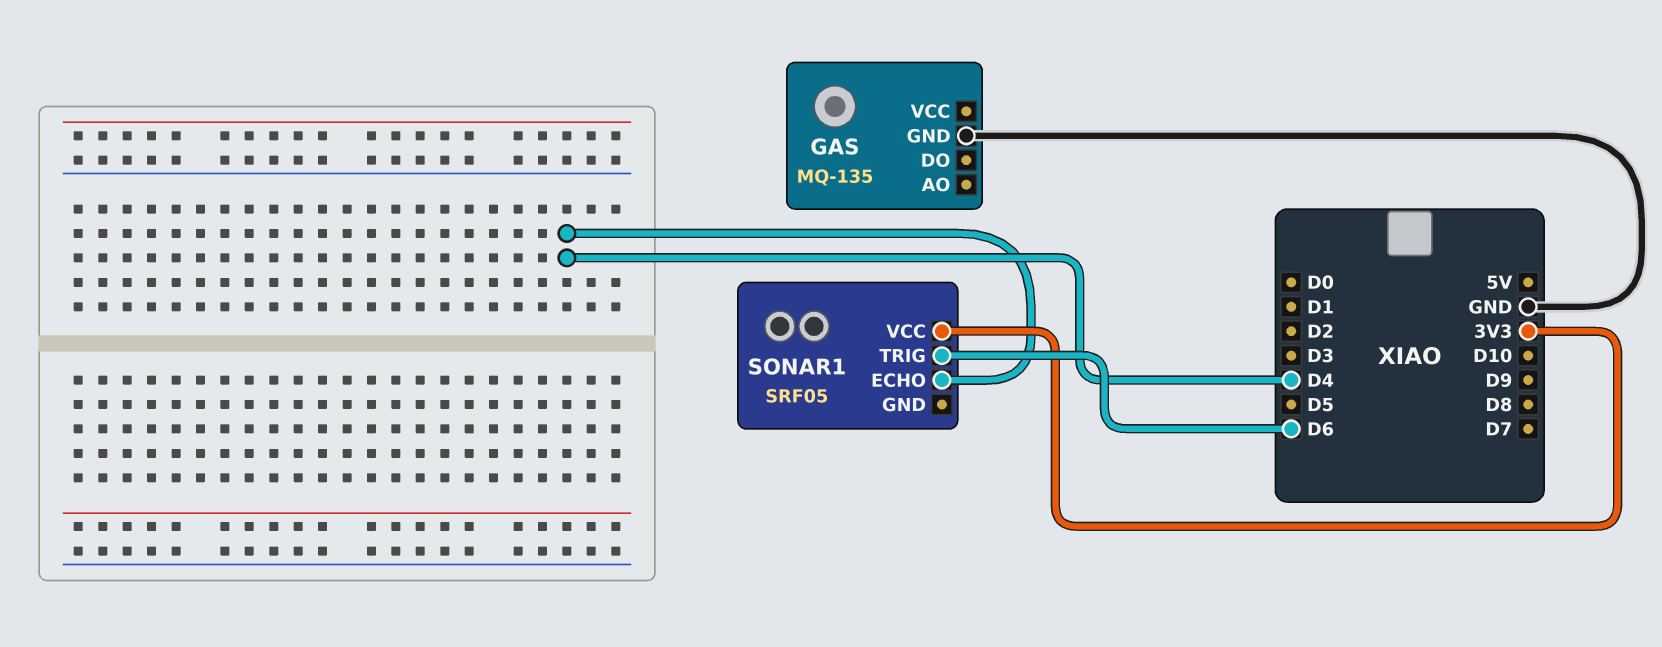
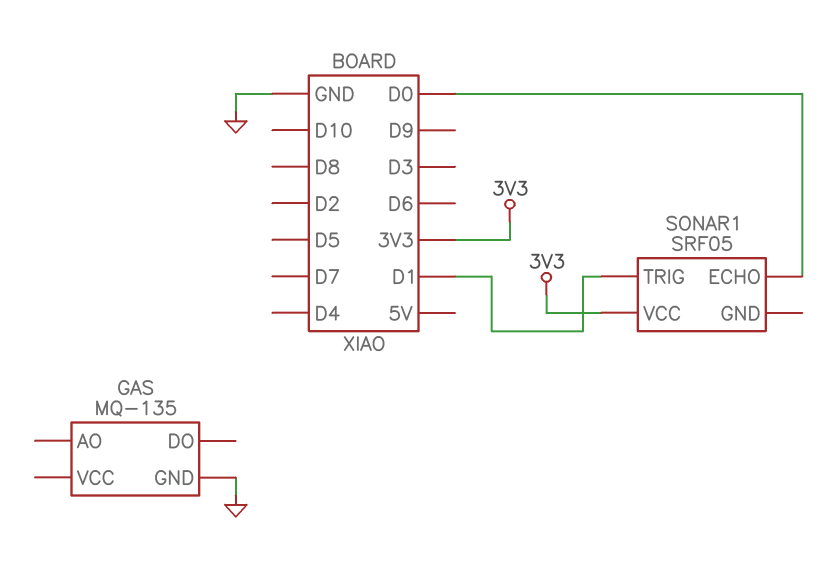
SONAR1 pin ECHO: D4 -> D0
SONAR1 pin TRIG: D6 -> D1

